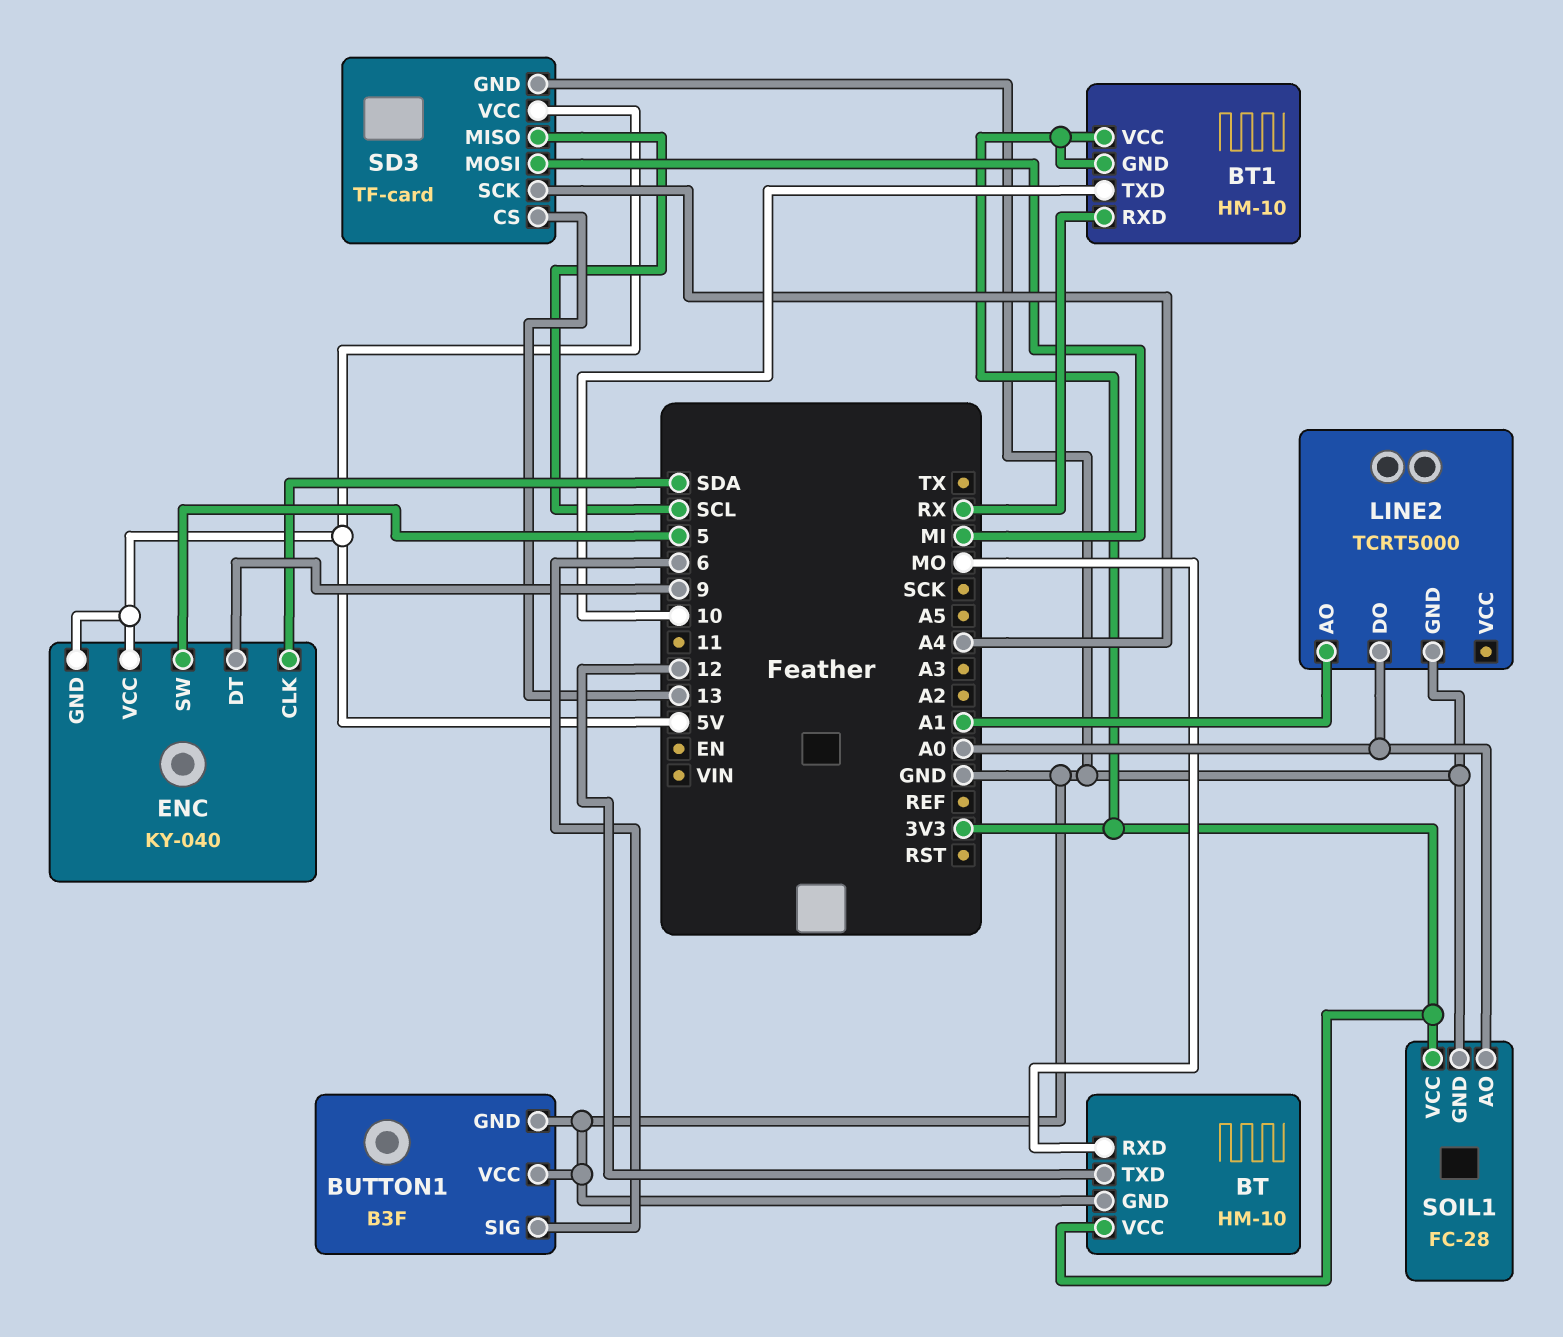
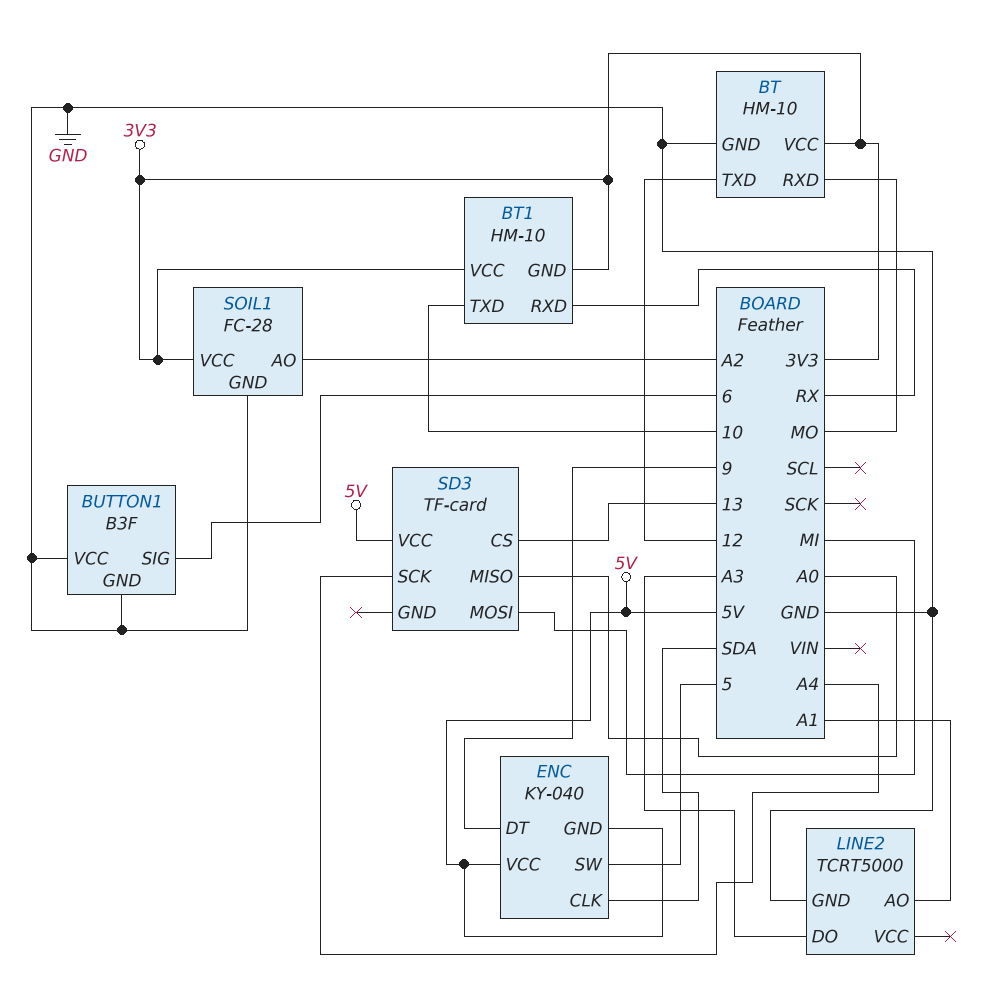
LINE2 pin DO: A0 -> A3
SD3 pin GND: GND -> none
SD3 pin MISO: SCL -> A0
SOIL1 pin AO: A0 -> A2

